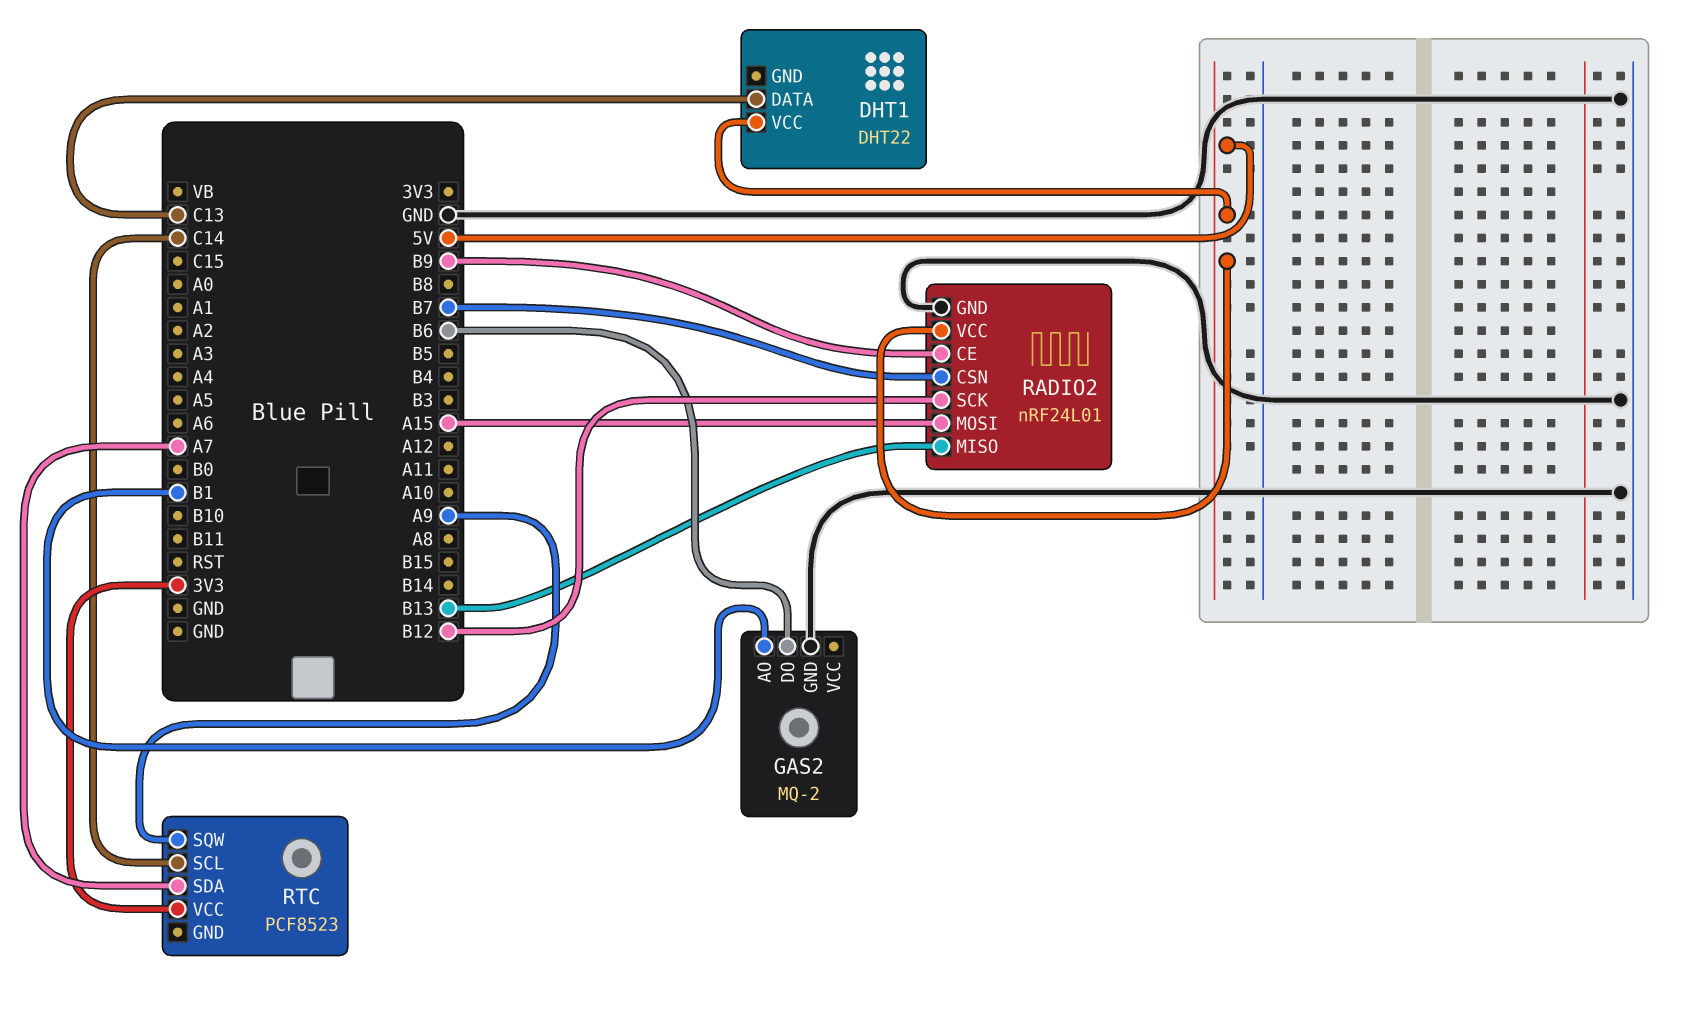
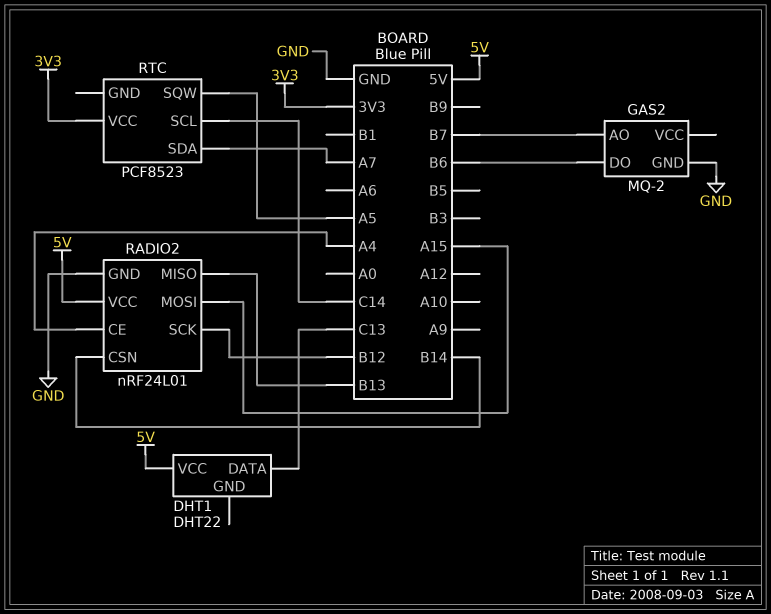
GAS2 pin AO: B1 -> B7
RADIO2 pin CE: B9 -> A4
RADIO2 pin CSN: B7 -> B14
RTC pin SQW: A9 -> A5

